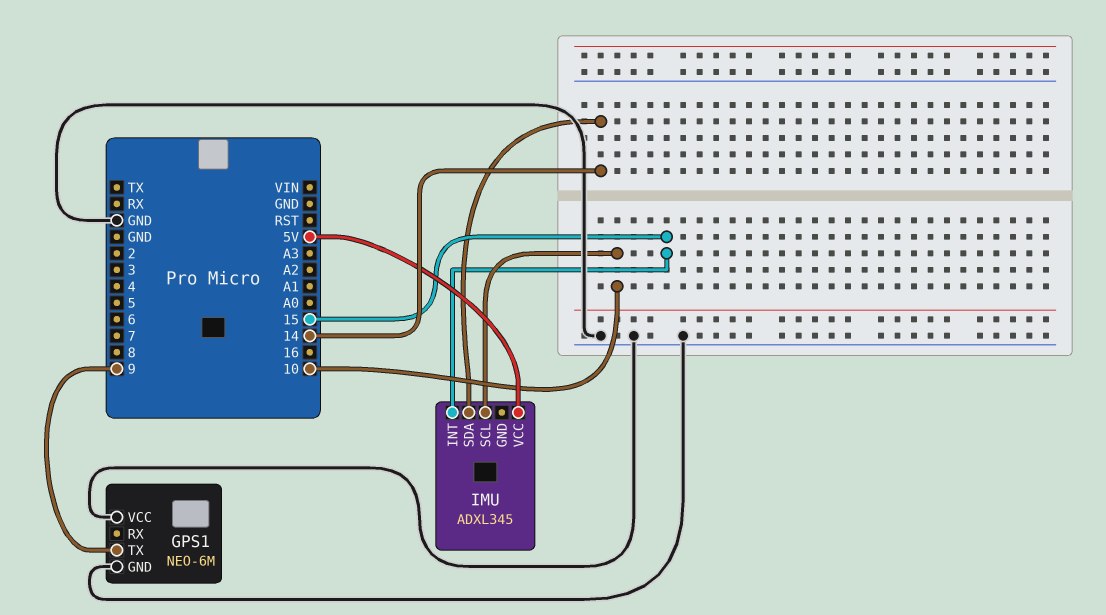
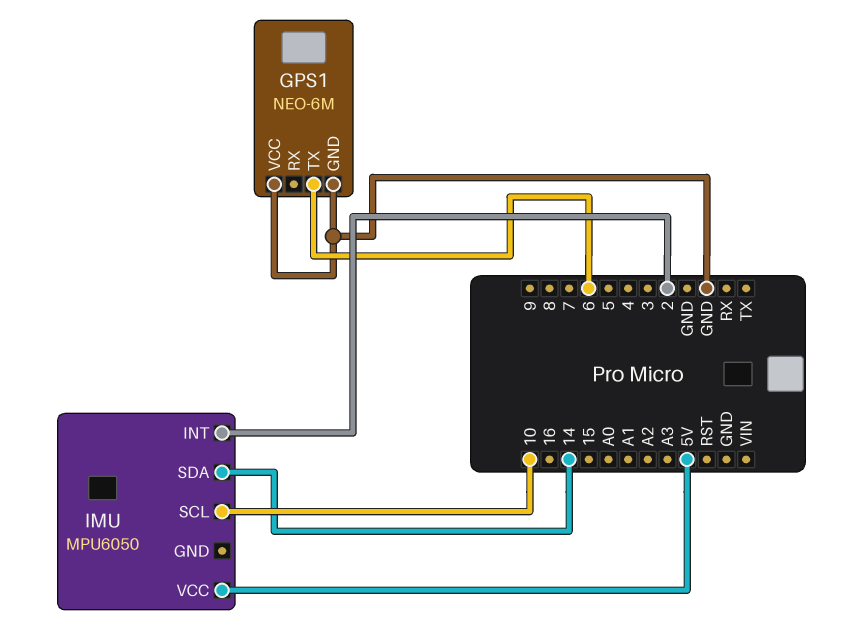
GPS1 pin TX: 9 -> 6
IMU: ADXL345 -> MPU6050
IMU pin INT: 15 -> 2

